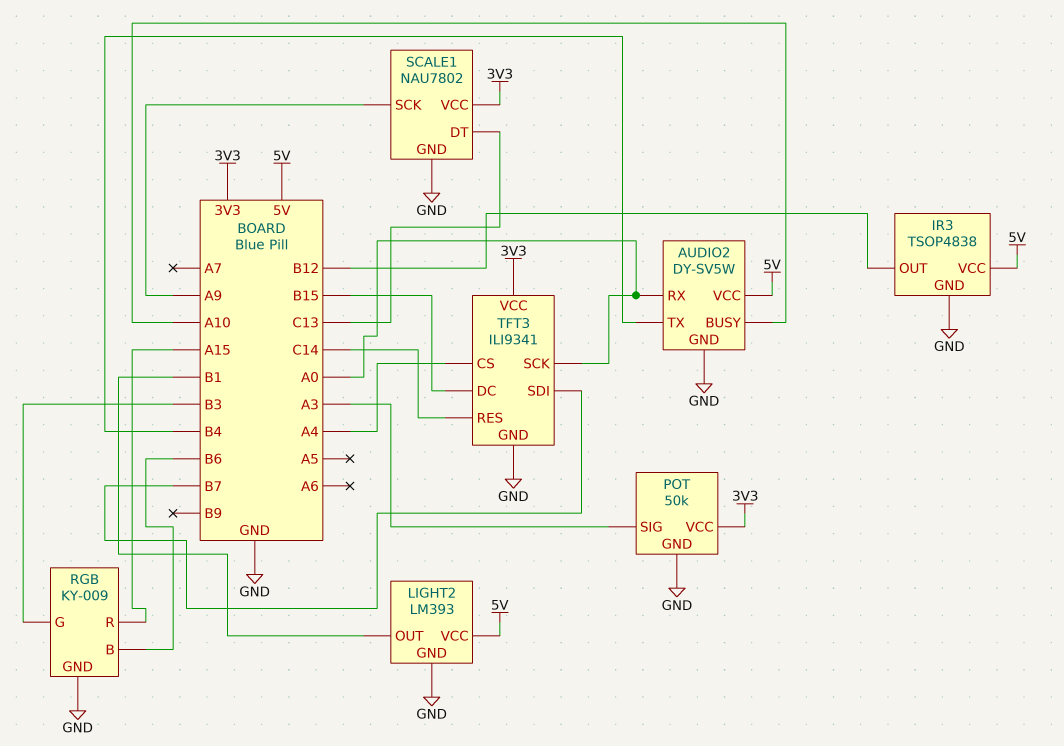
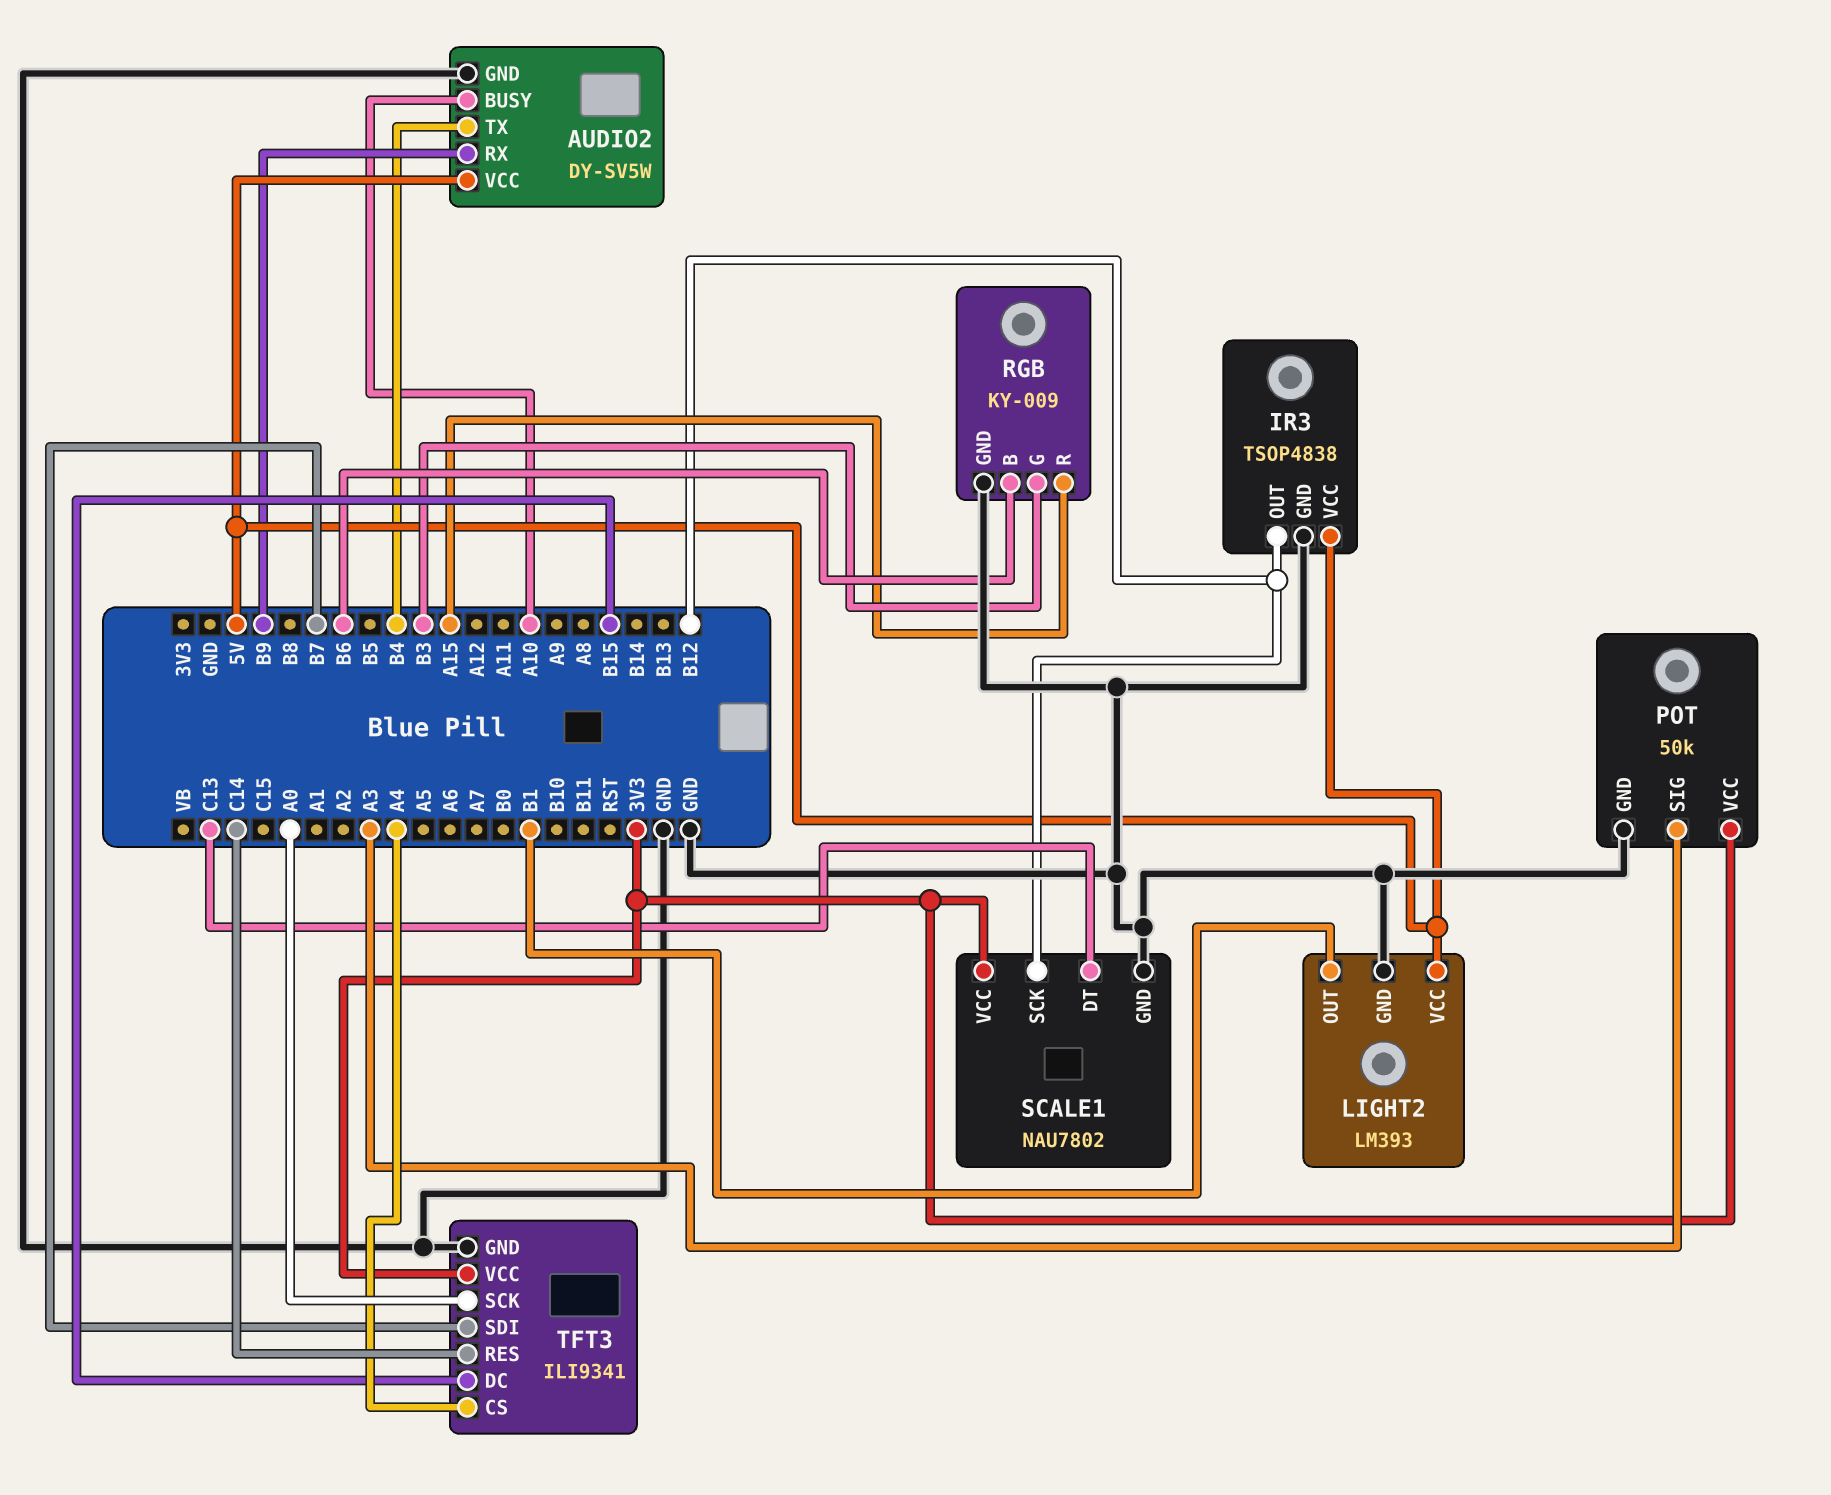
AUDIO2 pin RX: A0 -> B9
SCALE1 pin SCK: A9 -> B12

